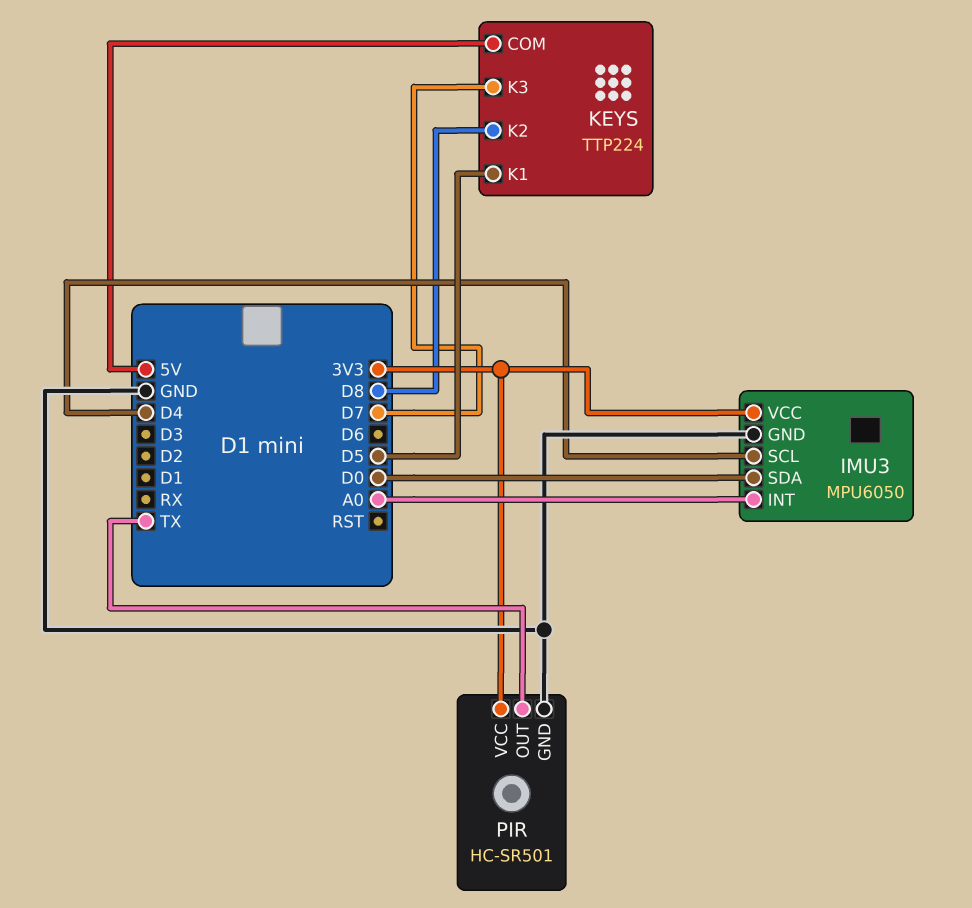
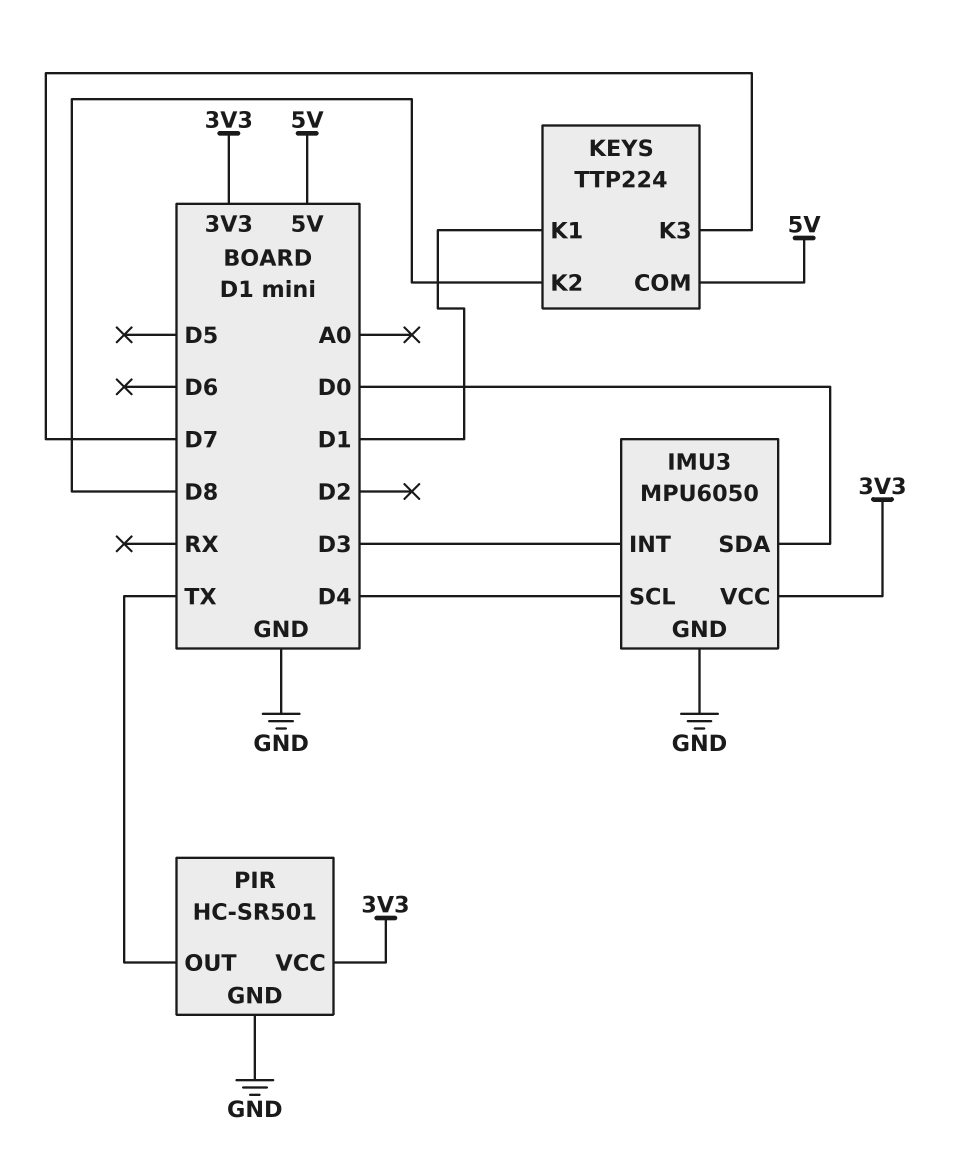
IMU3 pin INT: A0 -> D3
KEYS pin K1: D5 -> D1

